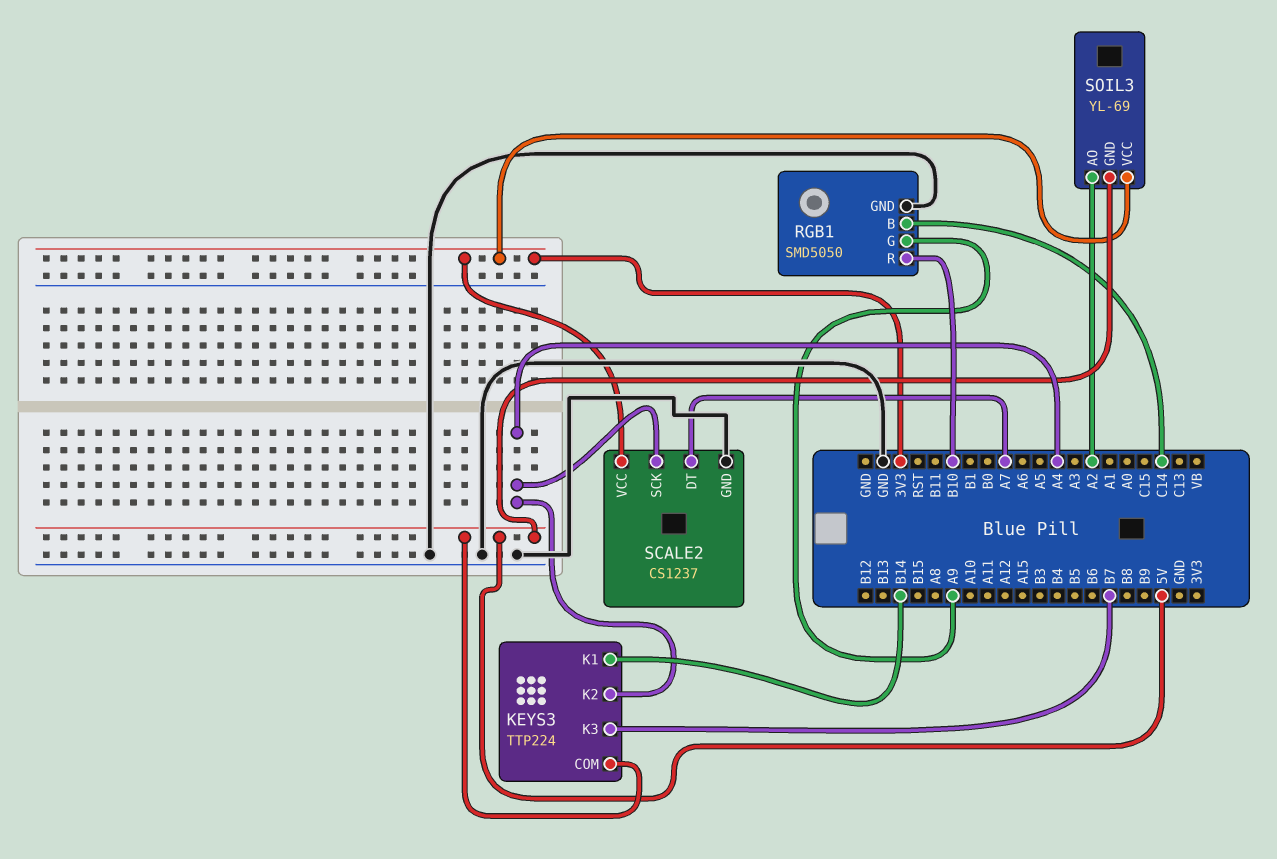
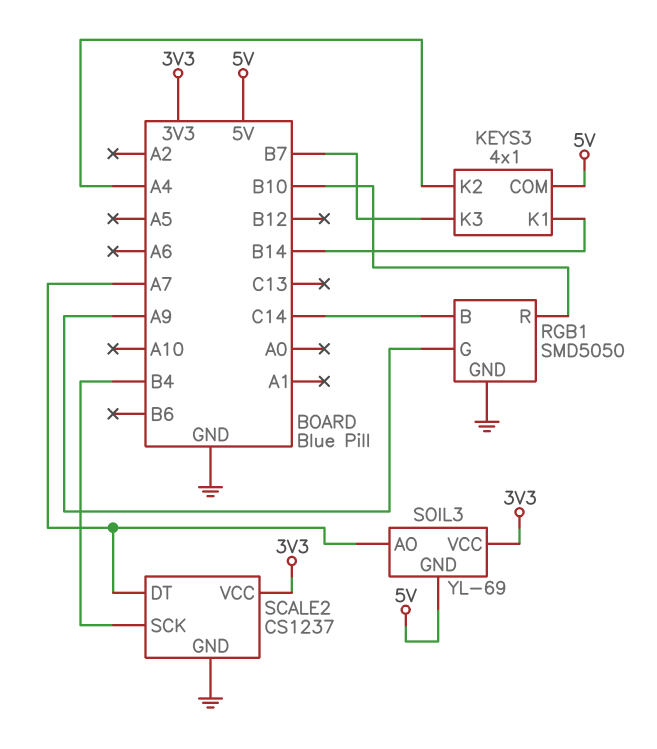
KEYS3: TTP224 -> 4x1
SCALE2 pin SCK: A4 -> B4
SOIL3 pin AO: A2 -> A7

